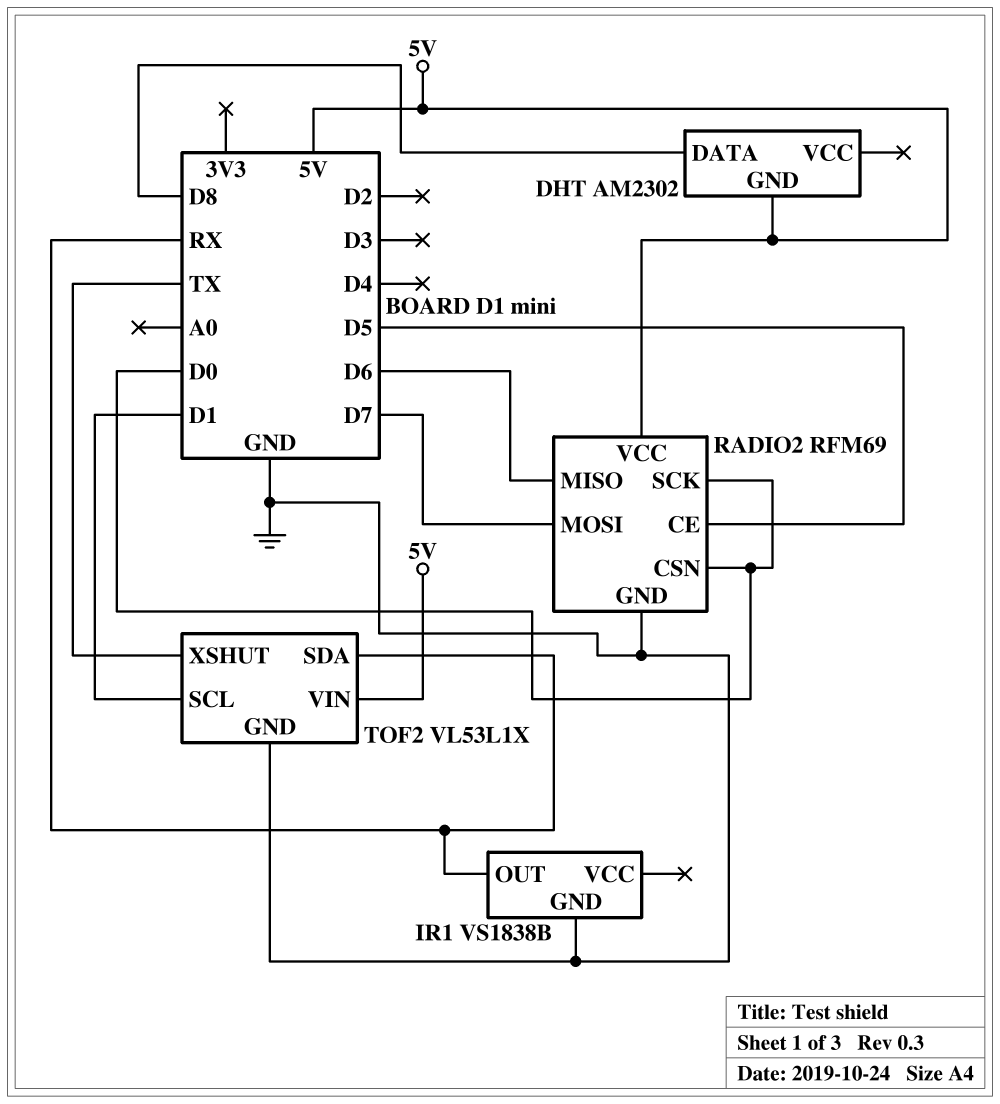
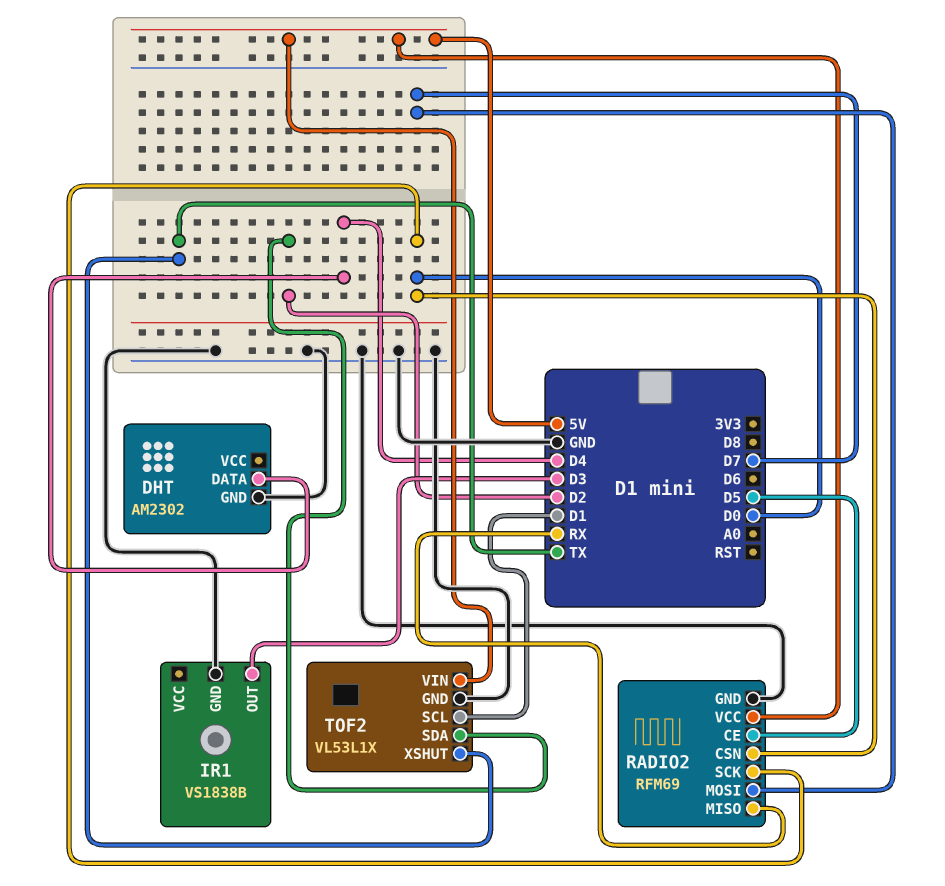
DHT pin DATA: D8 -> D4
DHT pin GND: 5V -> GND
IR1 pin OUT: RX -> D3
RADIO2 pin MISO: D6 -> RX
TOF2 pin SDA: RX -> D2

